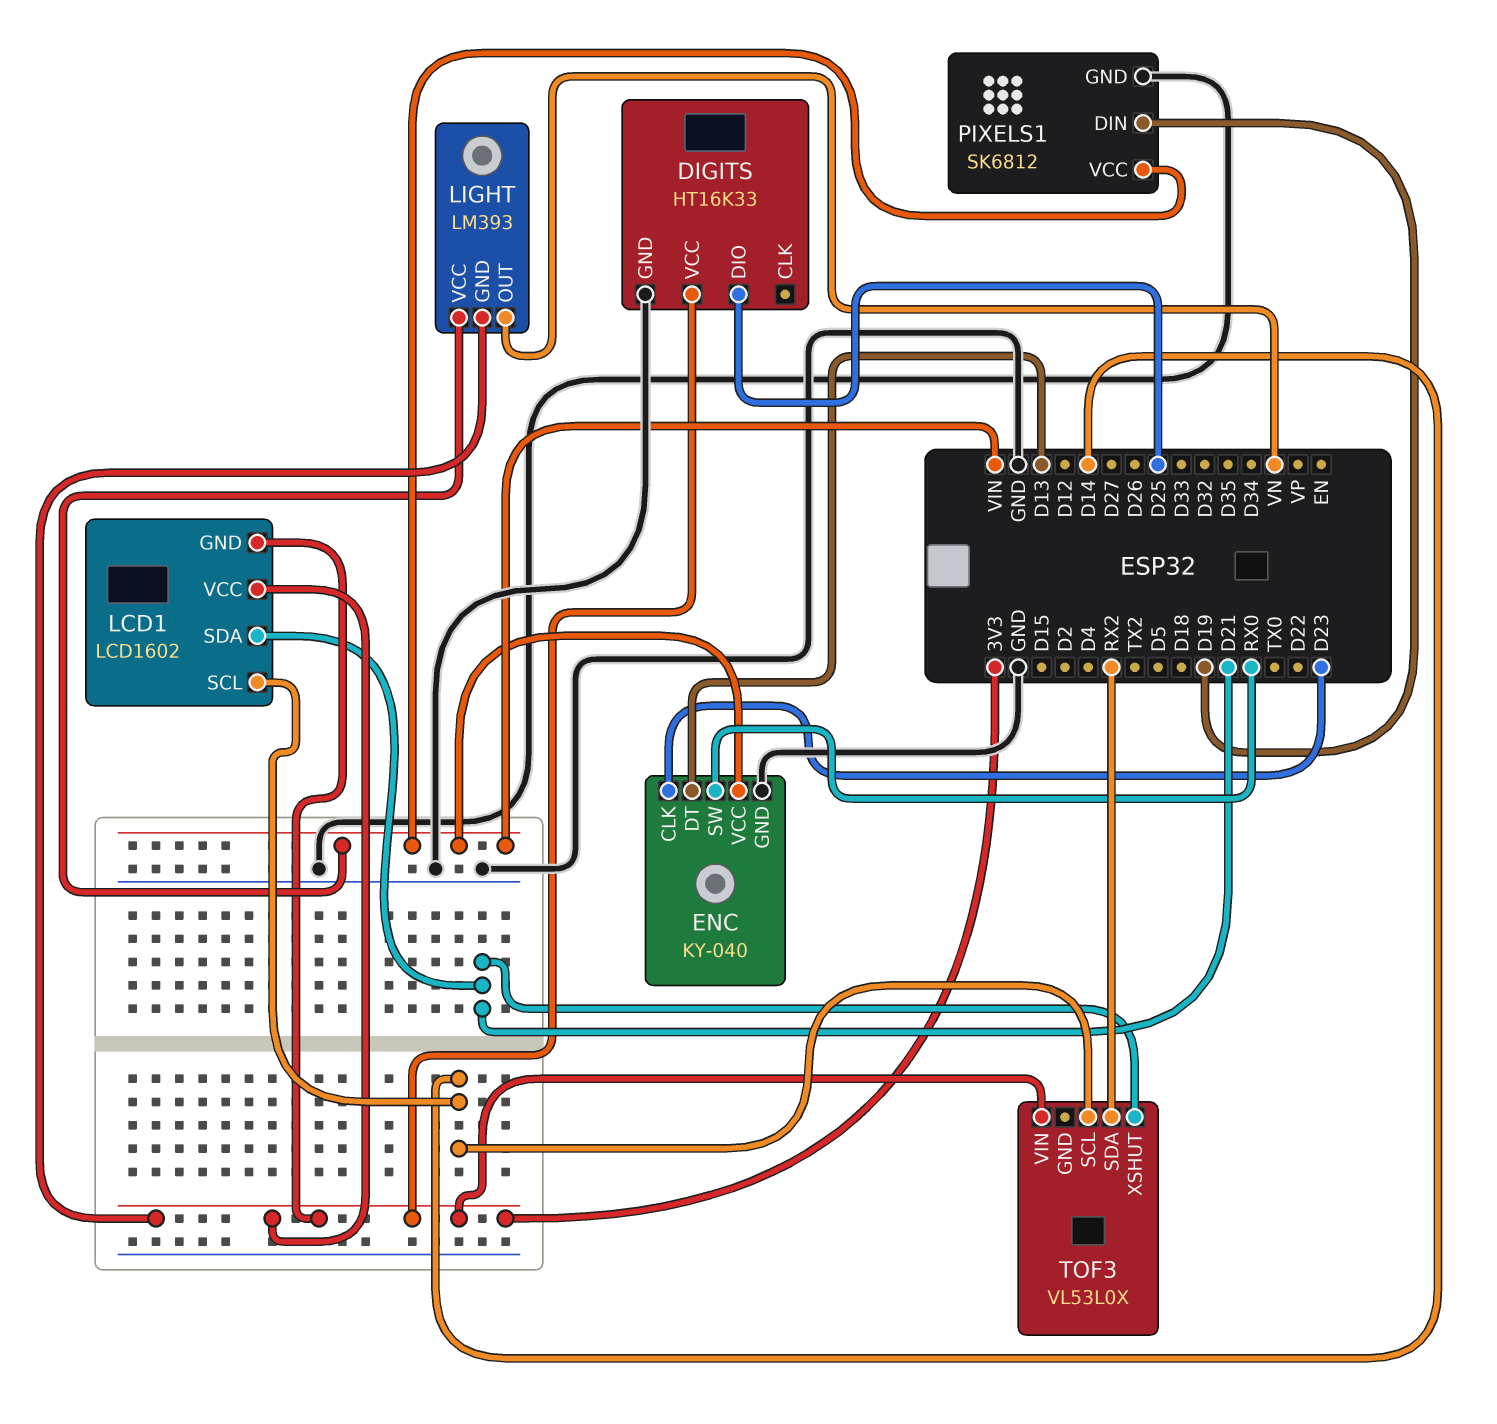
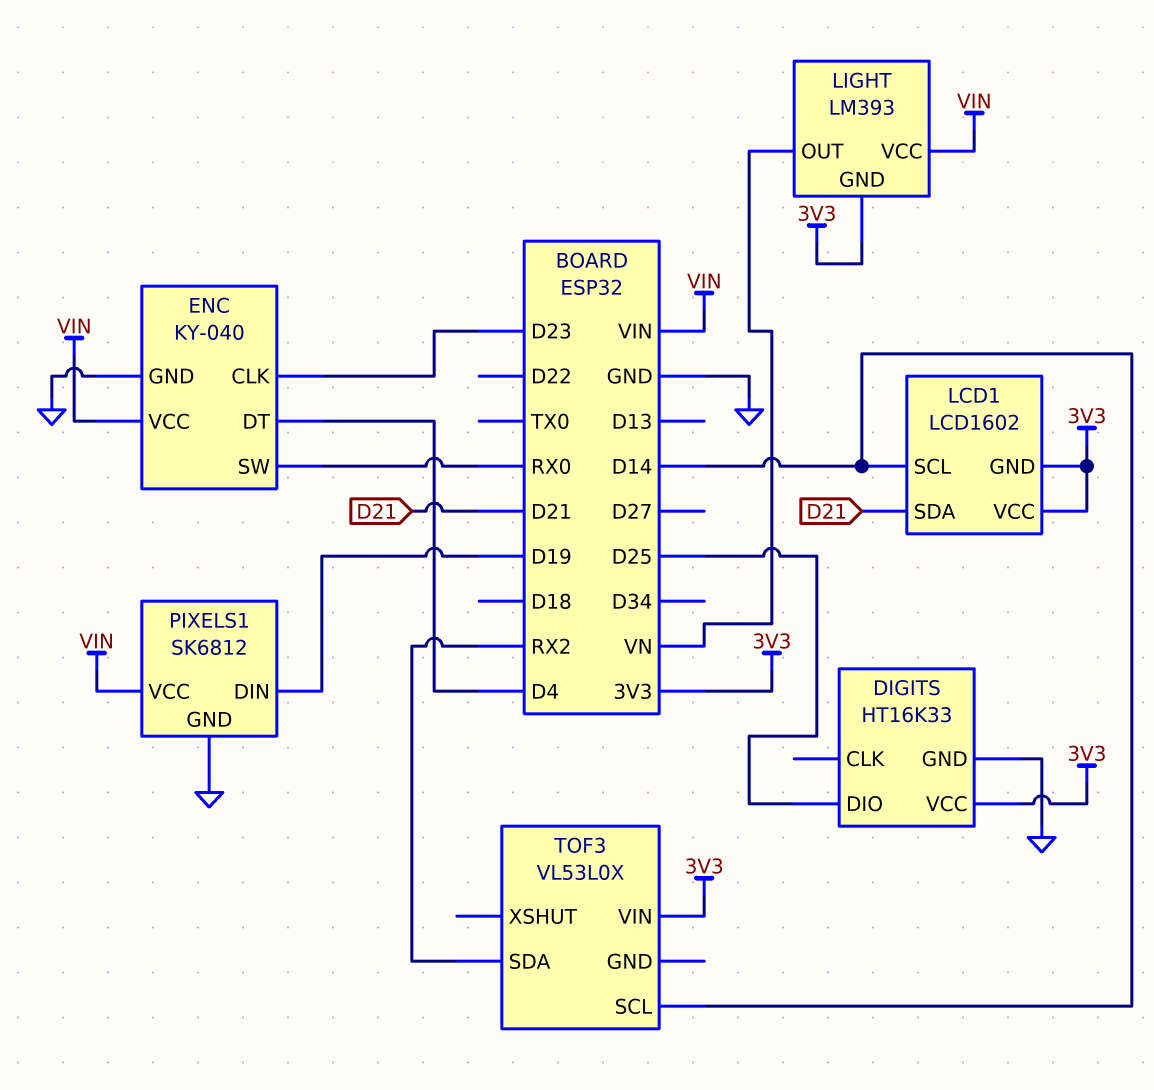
ENC pin DT: D13 -> D4
TOF3 pin XSHUT: D21 -> none

